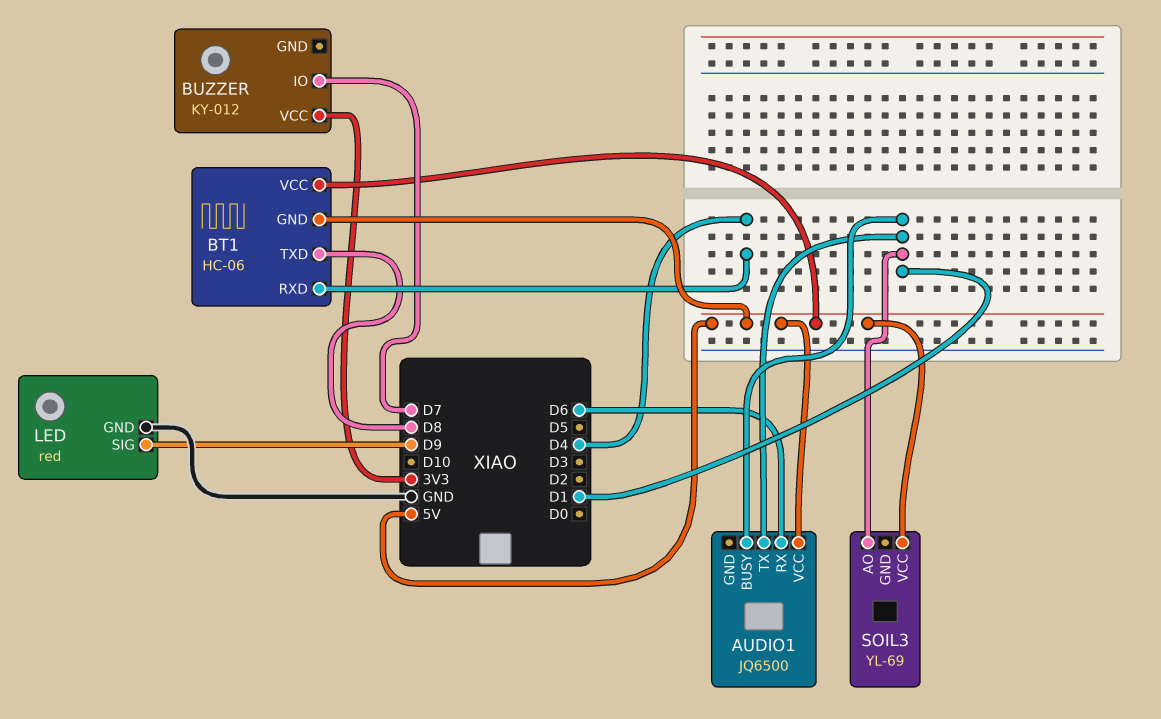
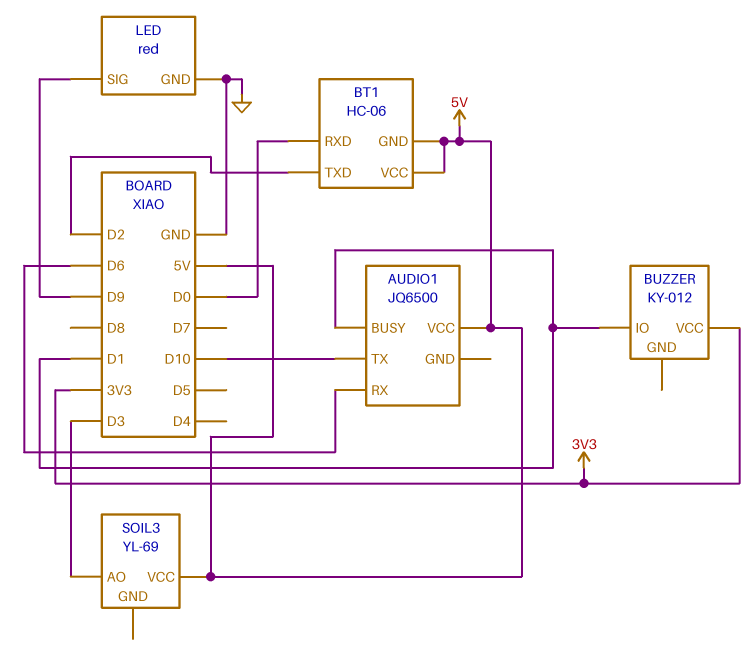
AUDIO1 pin TX: D1 -> D10
BT1 pin RXD: D4 -> D0
BT1 pin TXD: D8 -> D2
BUZZER pin IO: D7 -> D1
SOIL3 pin AO: D1 -> D3

